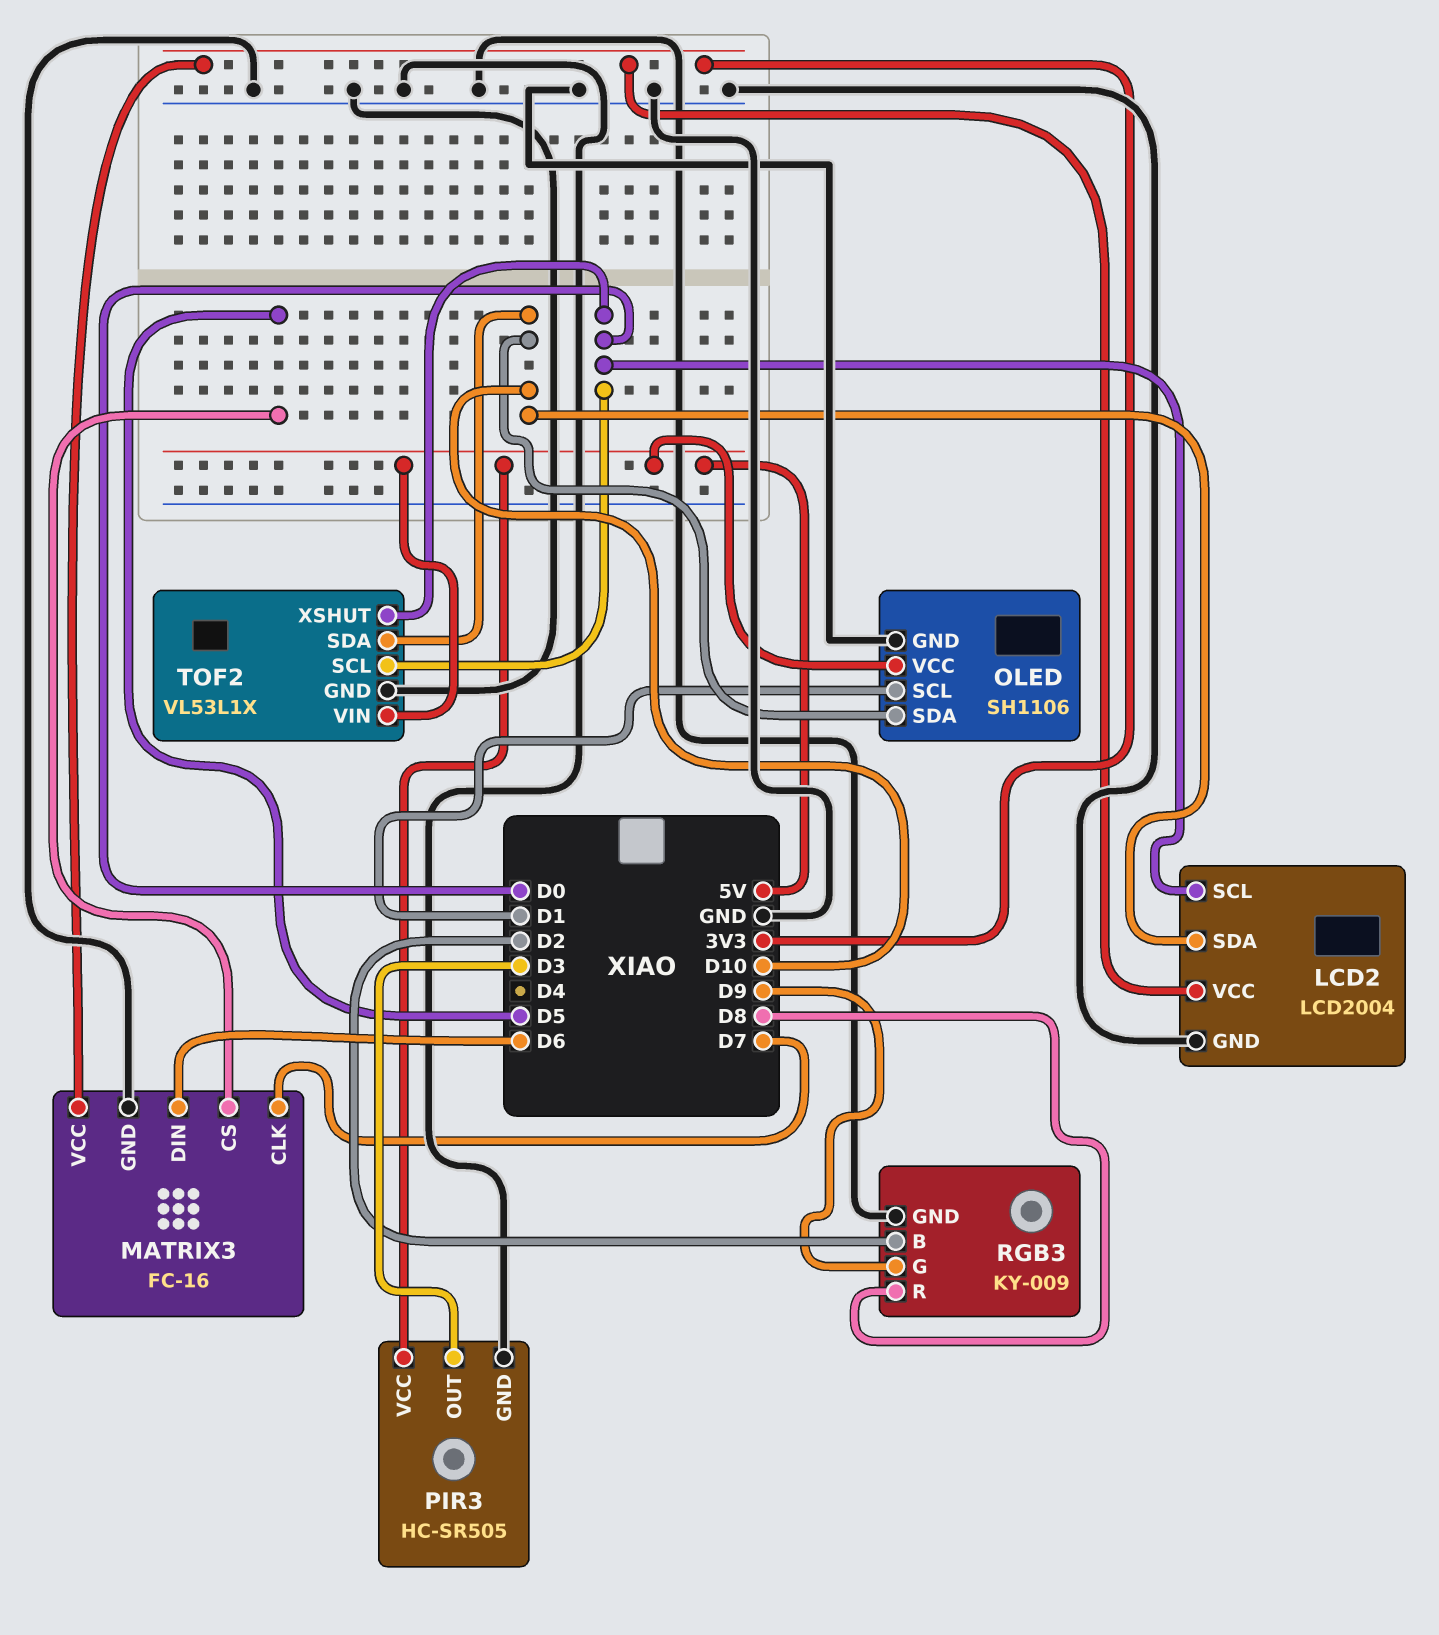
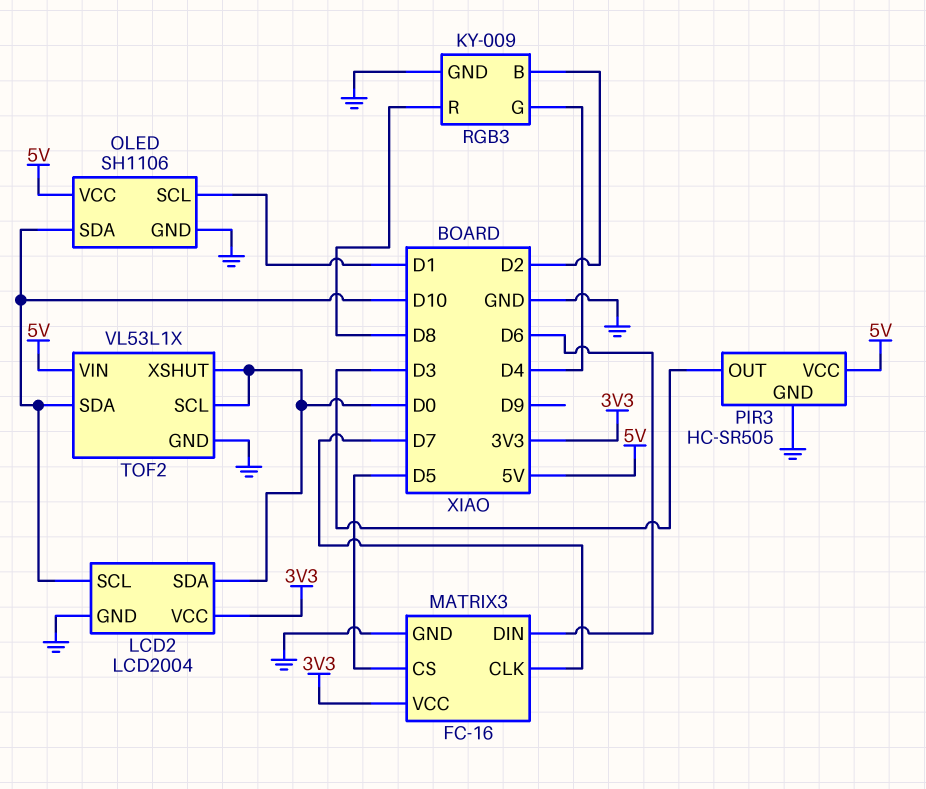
LCD2 pin SCL: D0 -> D10
LCD2 pin SDA: D10 -> D0
RGB3 pin G: D9 -> D4

